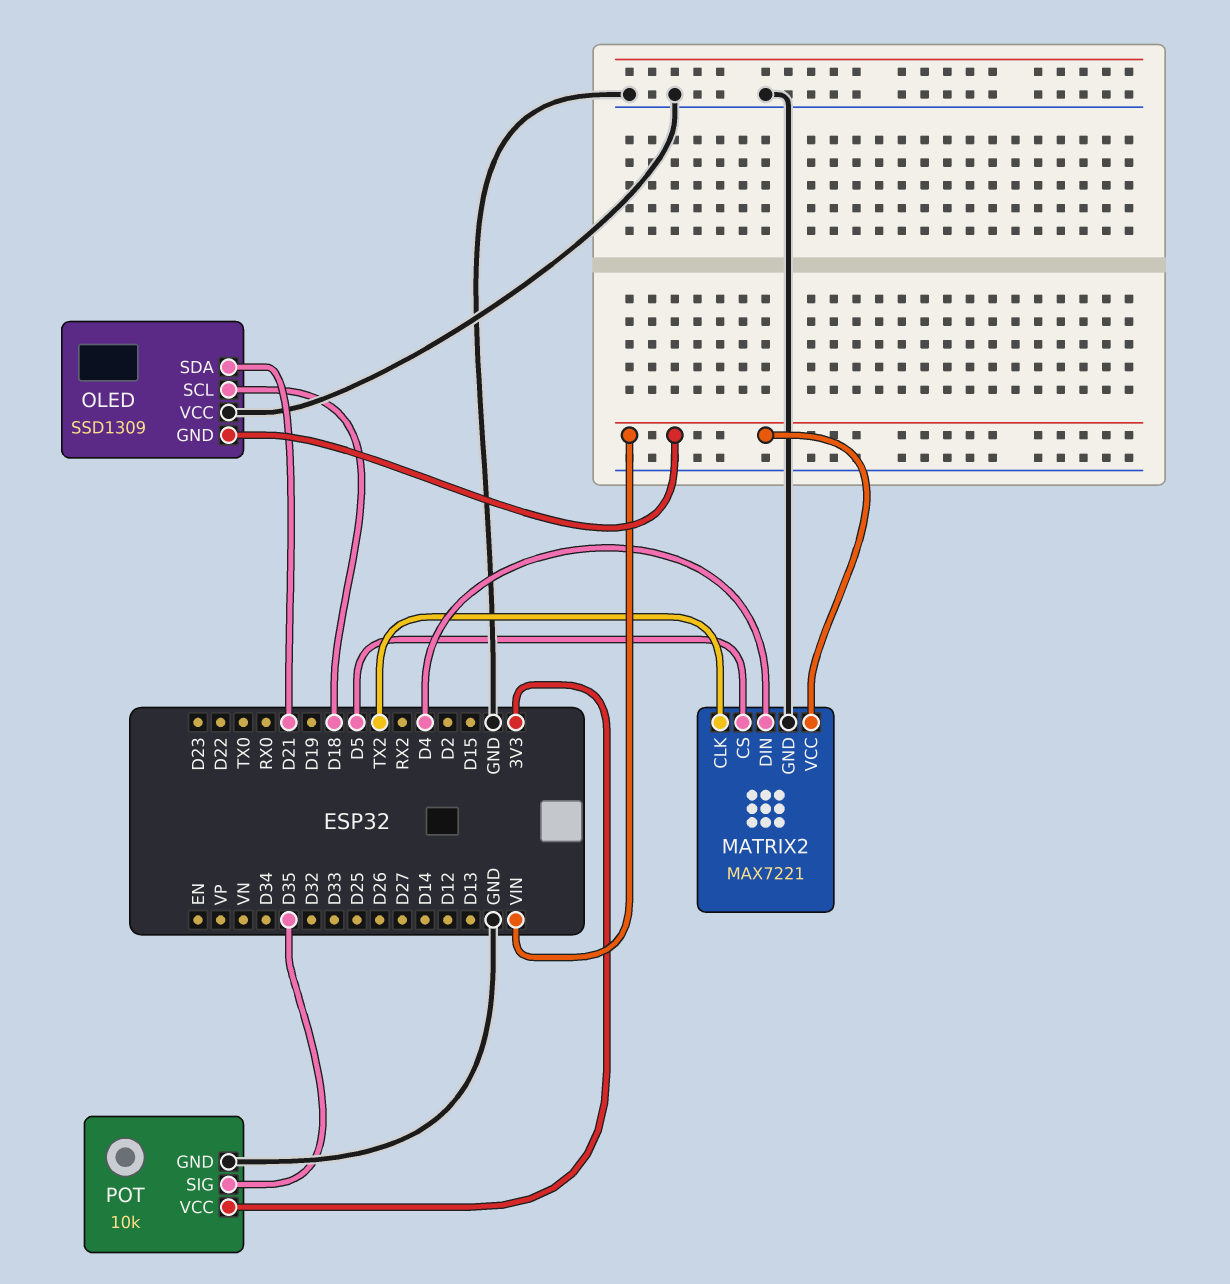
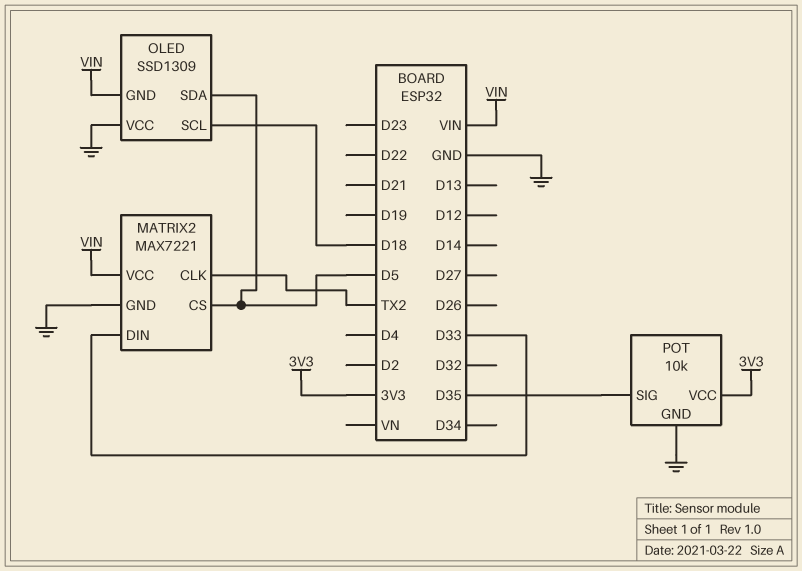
MATRIX2 pin DIN: D4 -> D33
OLED pin SDA: D21 -> D5

